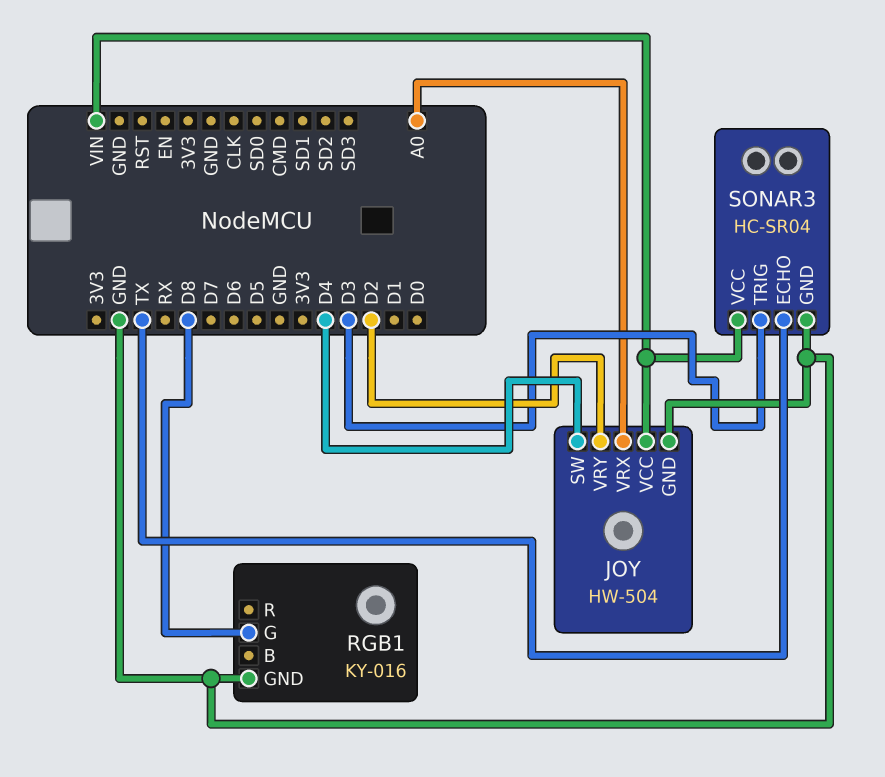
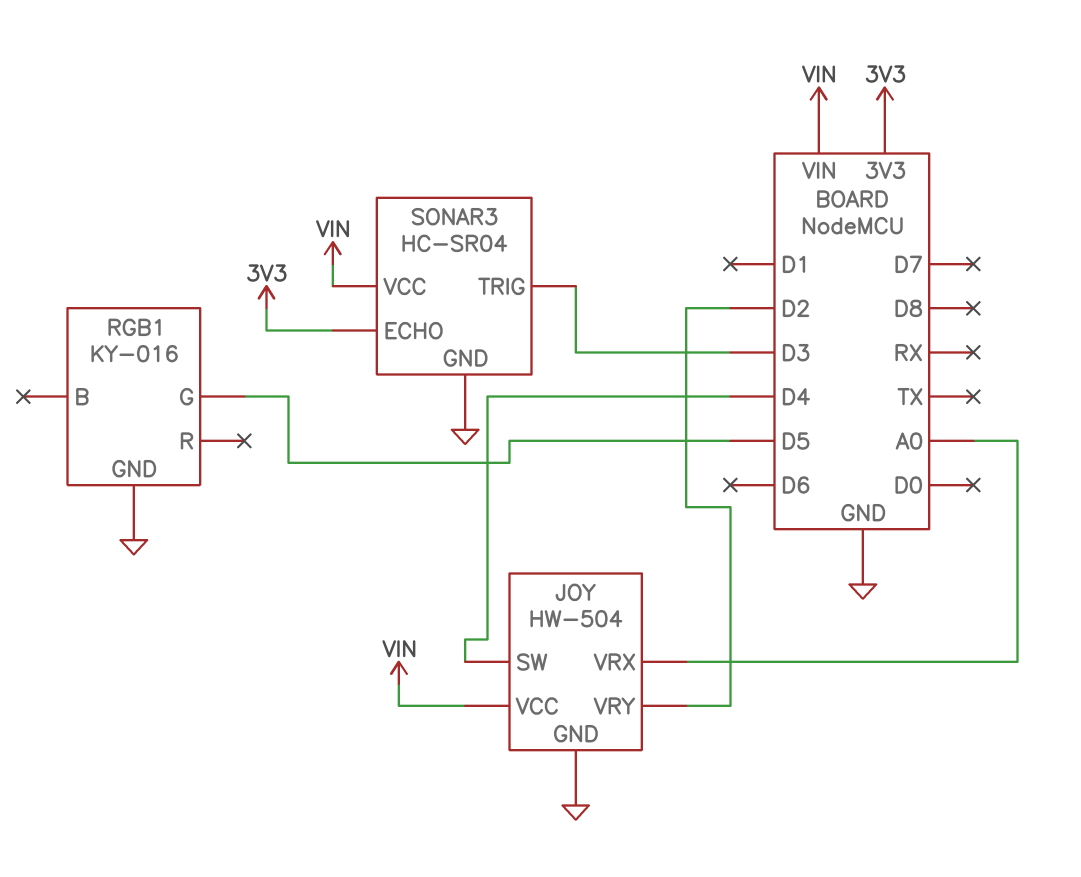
RGB1 pin G: D8 -> D5
SONAR3 pin ECHO: TX -> 3V3

